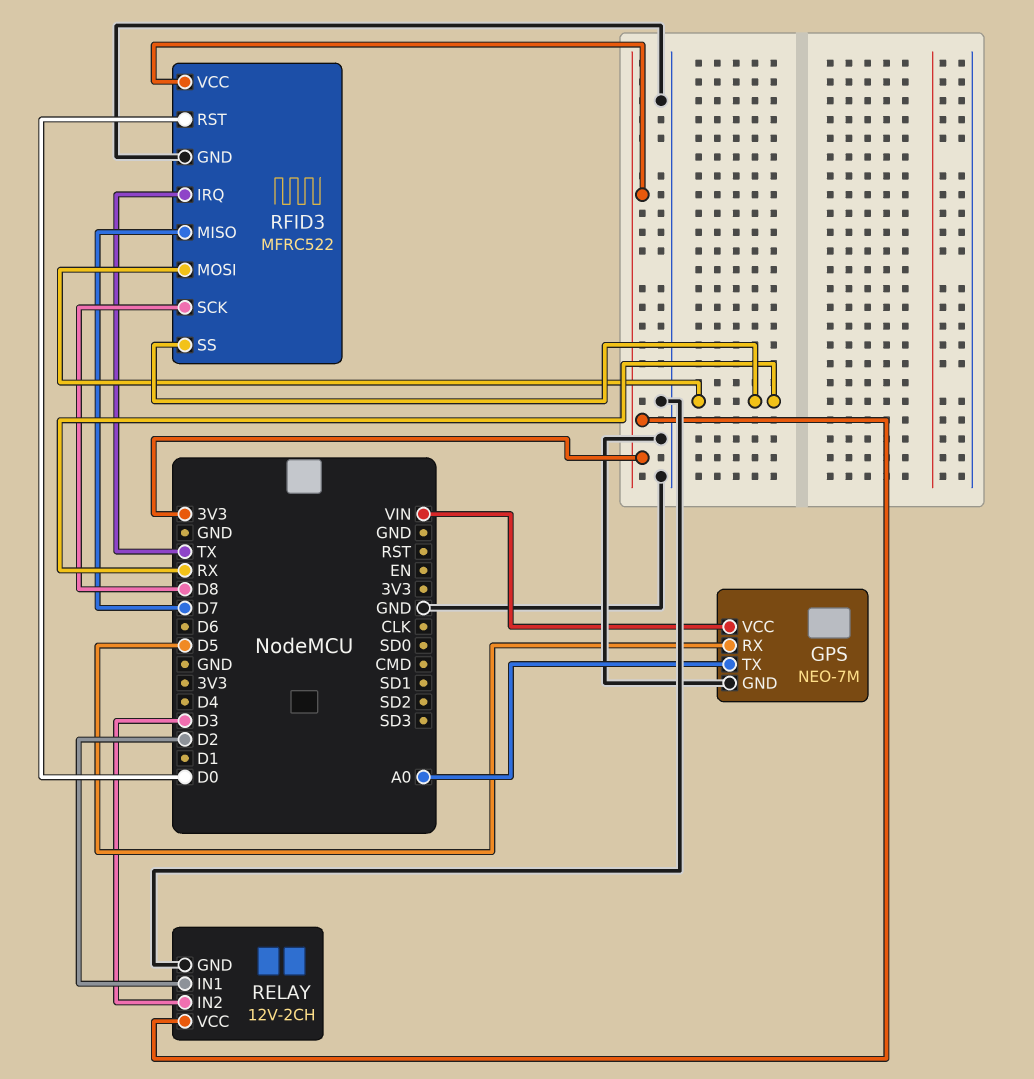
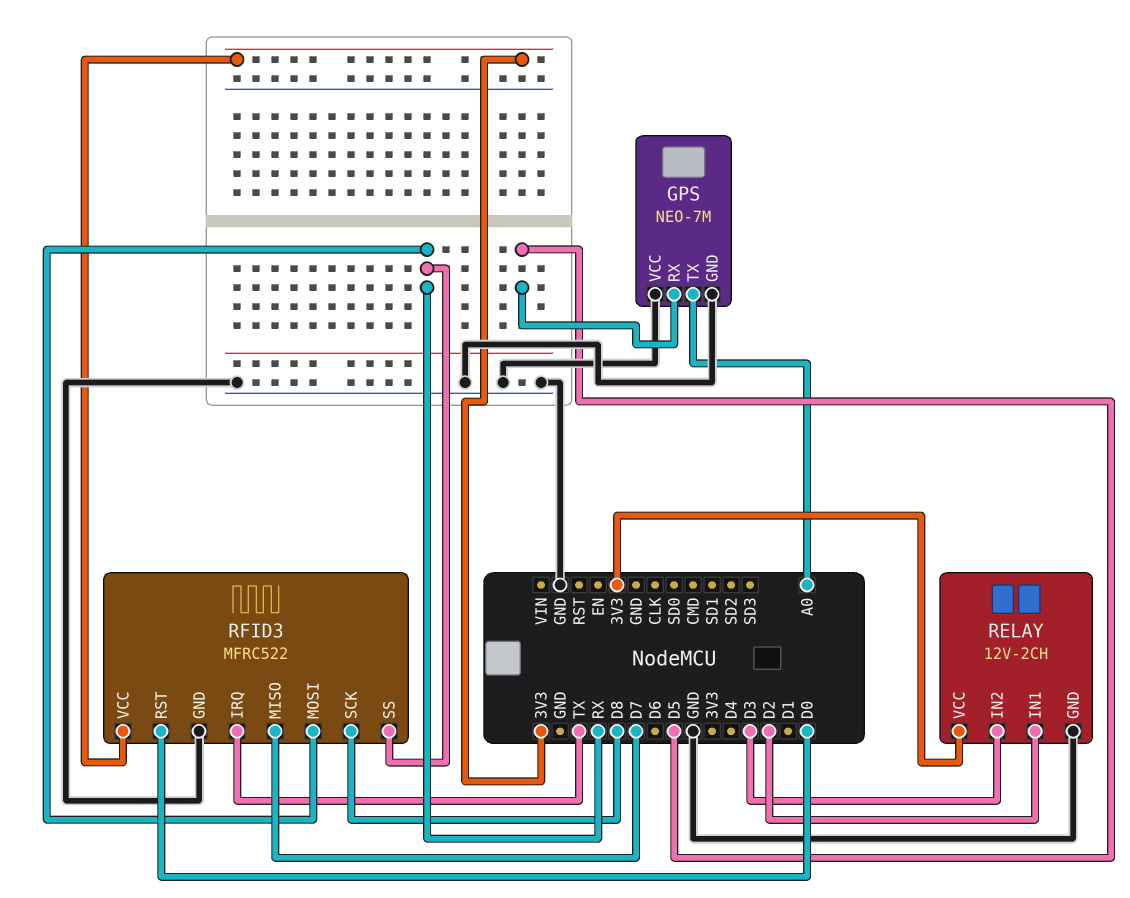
GPS pin VCC: VIN -> GND

